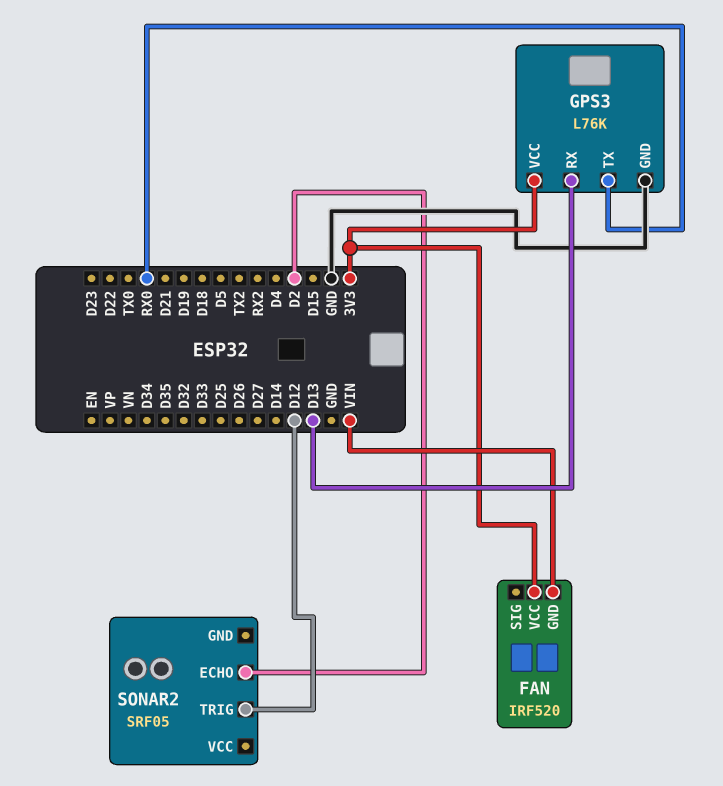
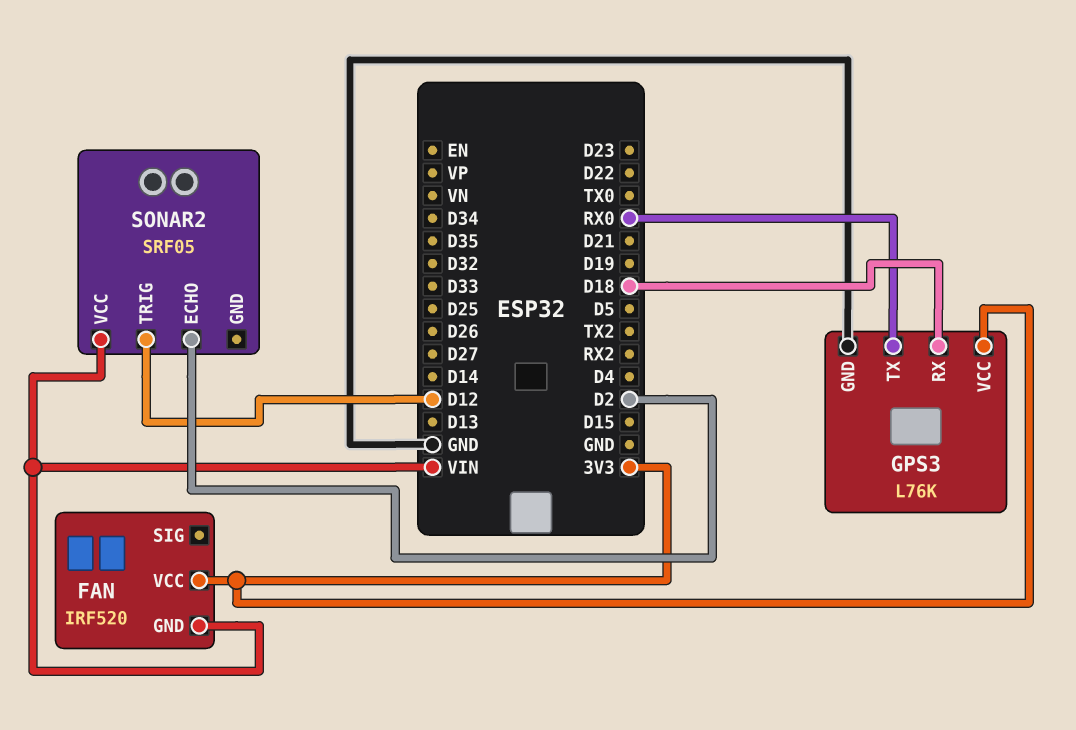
GPS3 pin RX: D13 -> D18
SONAR2 pin VCC: none -> VIN

